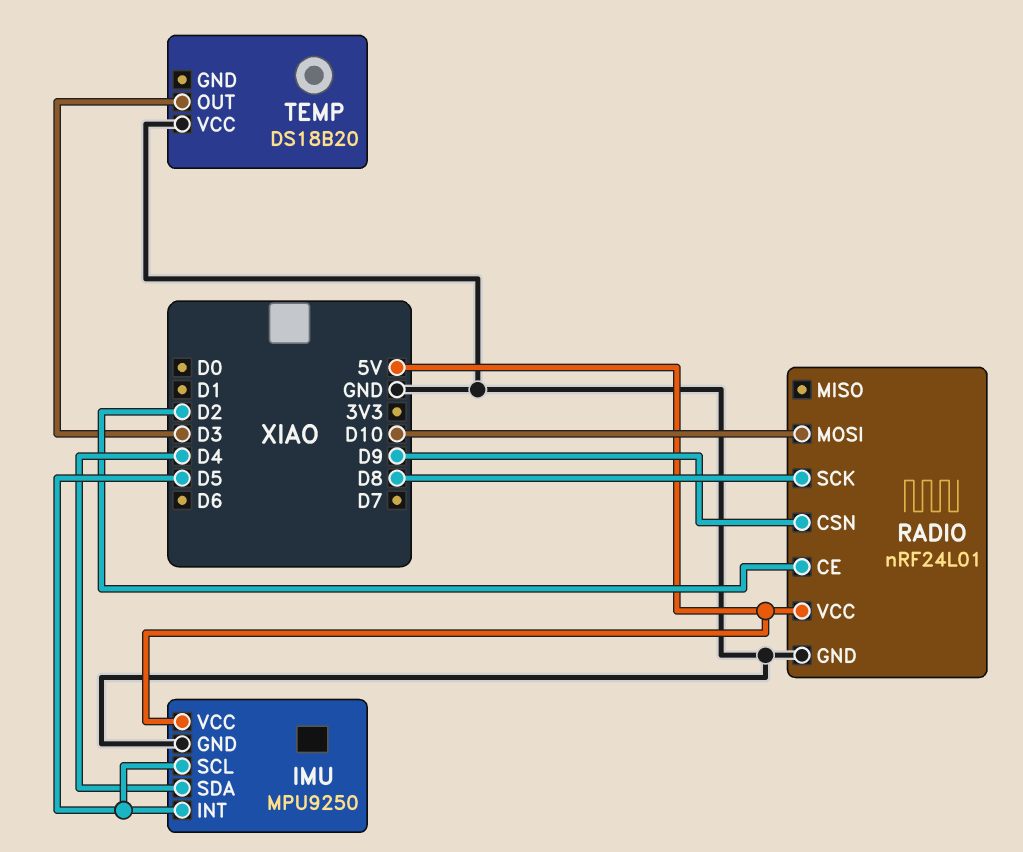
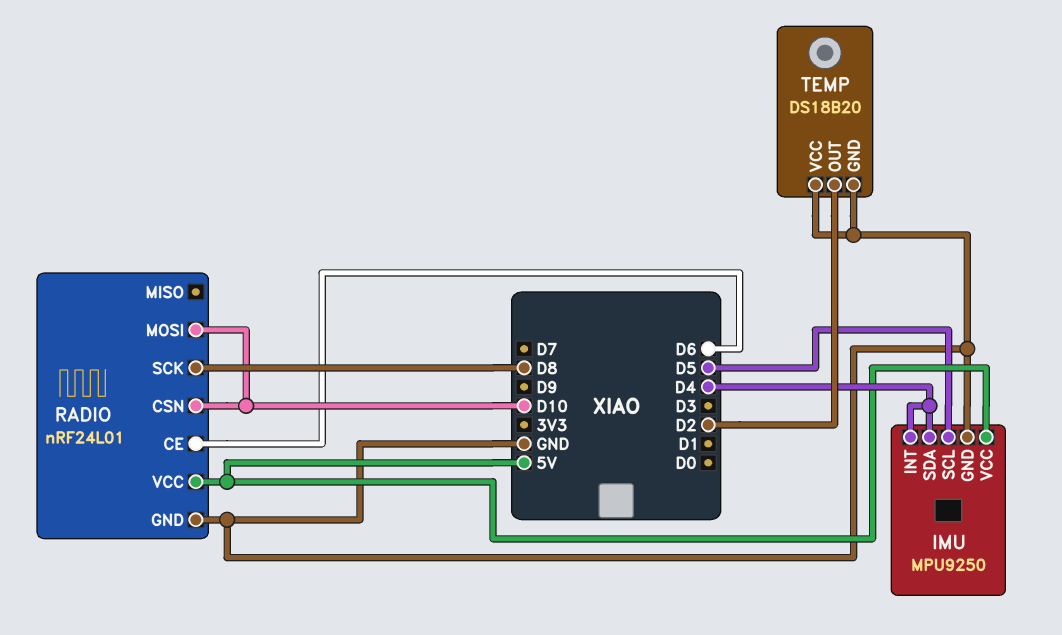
IMU pin INT: D5 -> D4
RADIO pin CE: D2 -> D6
RADIO pin CSN: D9 -> D10
TEMP pin GND: none -> GND
TEMP pin OUT: D3 -> D2

